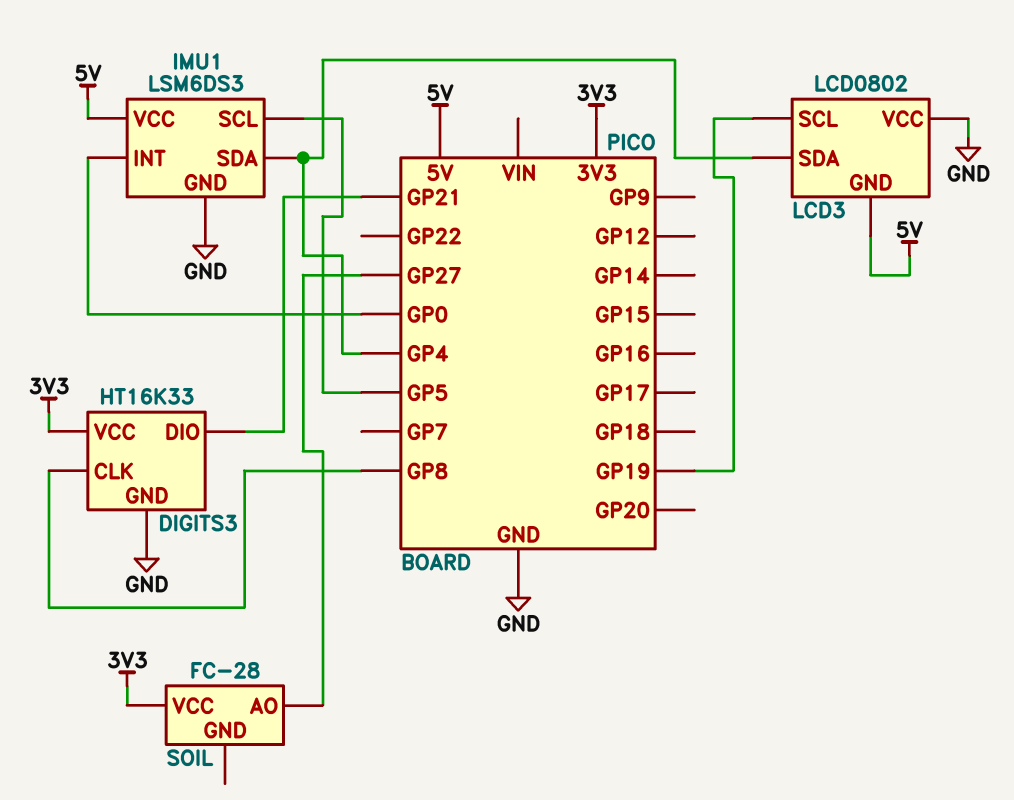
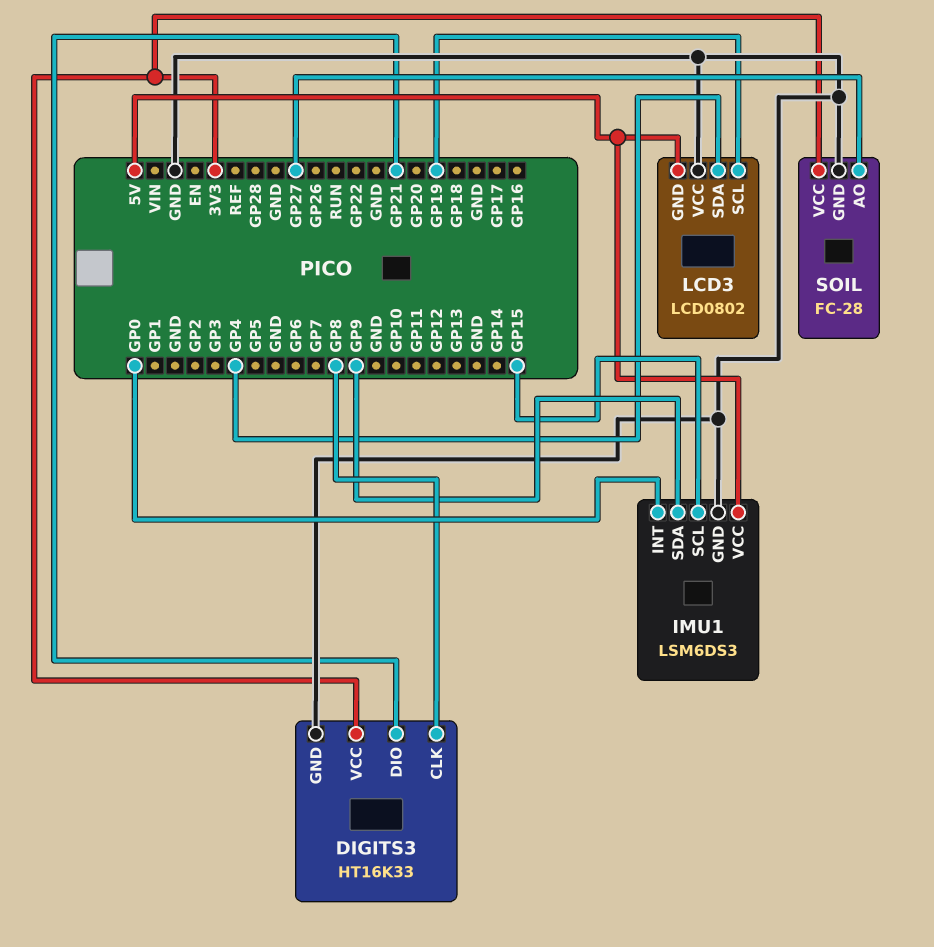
IMU1 pin SCL: GP5 -> GP15
IMU1 pin SDA: GP4 -> GP9
SOIL pin GND: none -> GND

